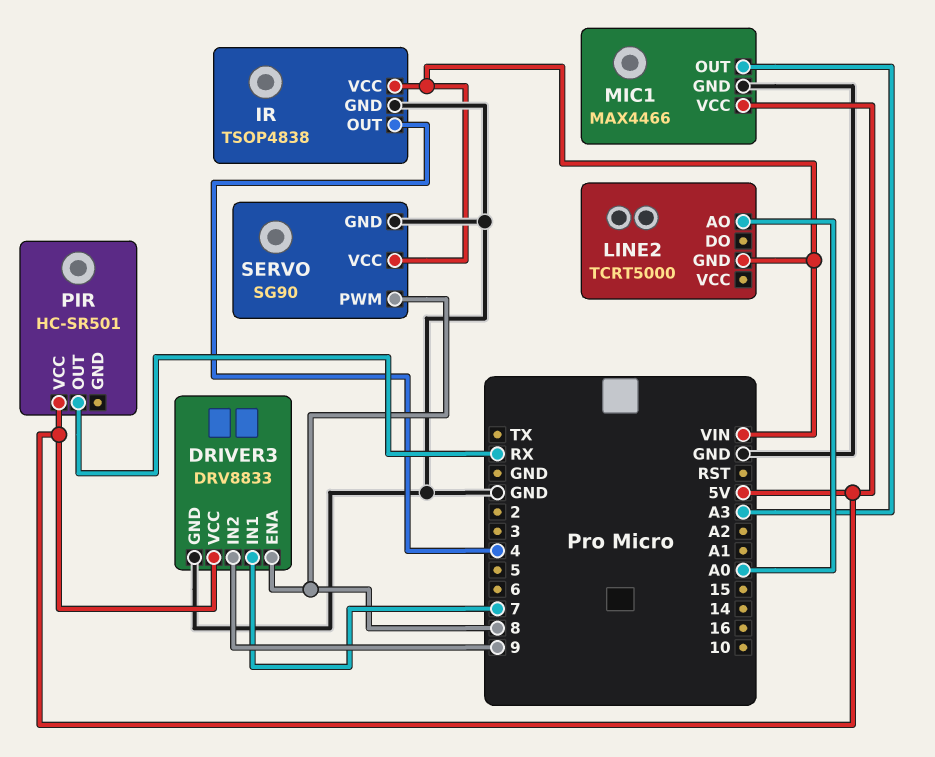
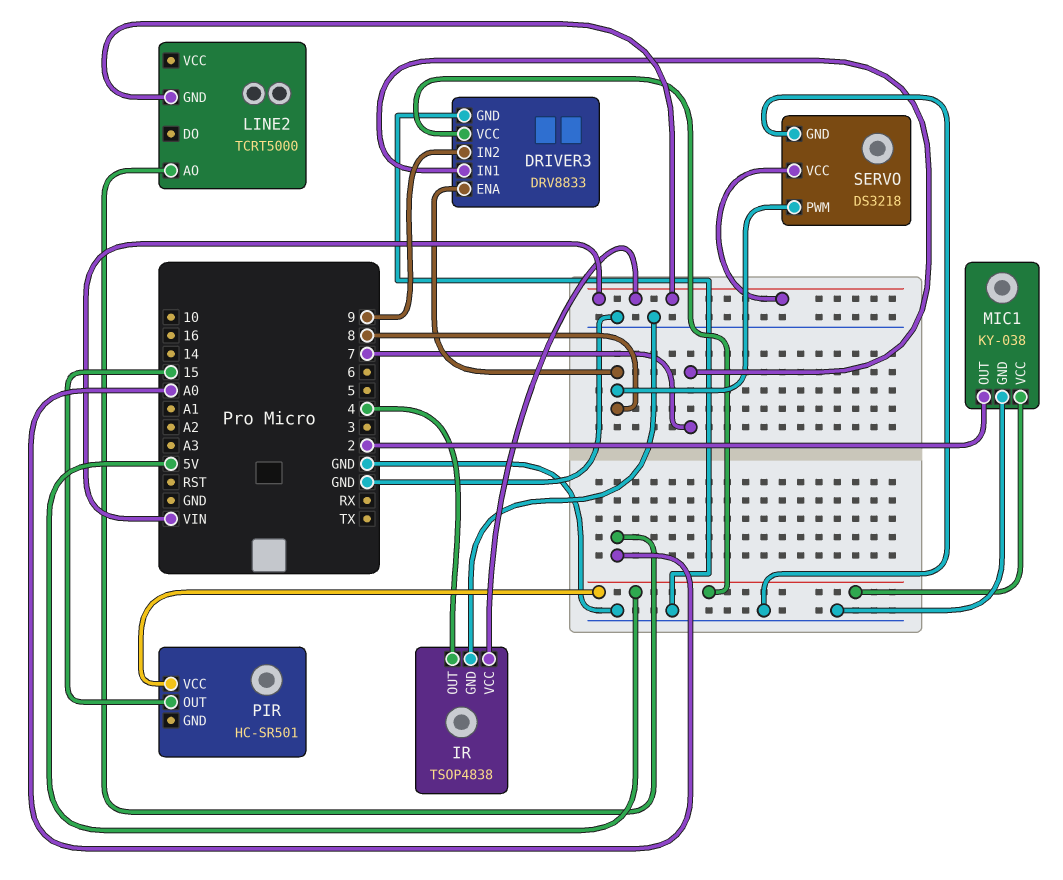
MIC1: MAX4466 -> KY-038
MIC1 pin OUT: A3 -> 2
PIR pin OUT: RX -> 15
SERVO: SG90 -> DS3218

